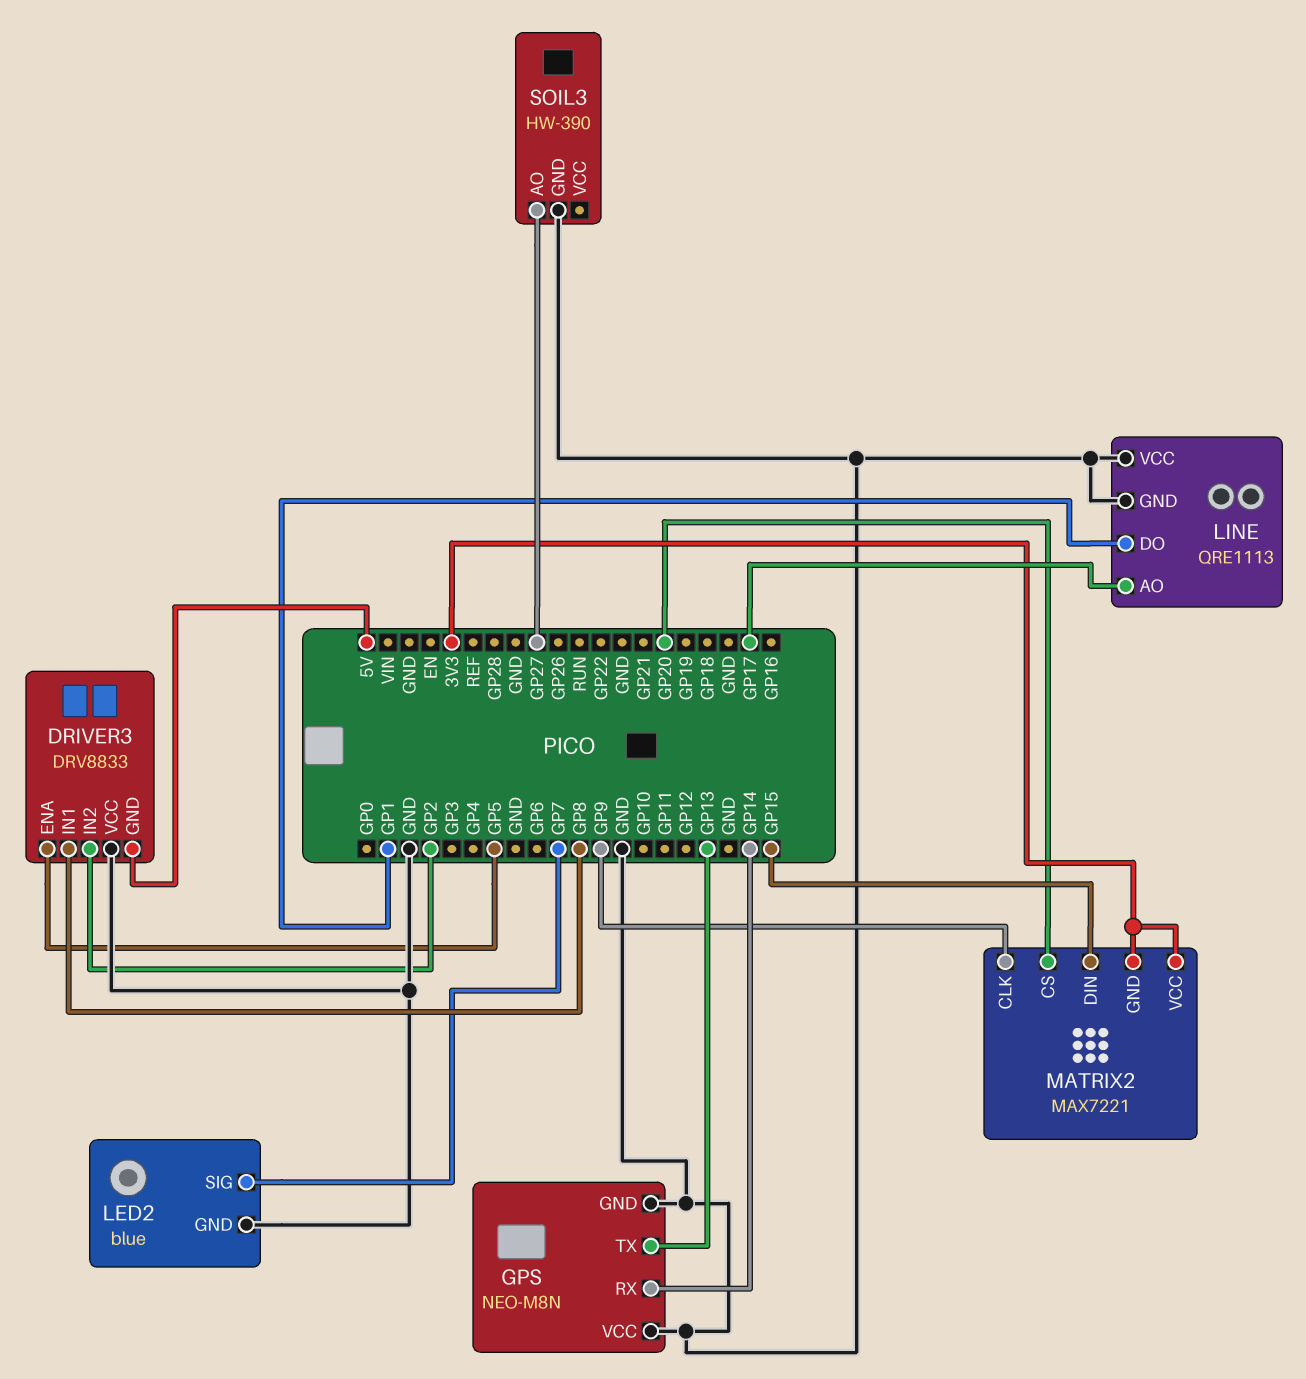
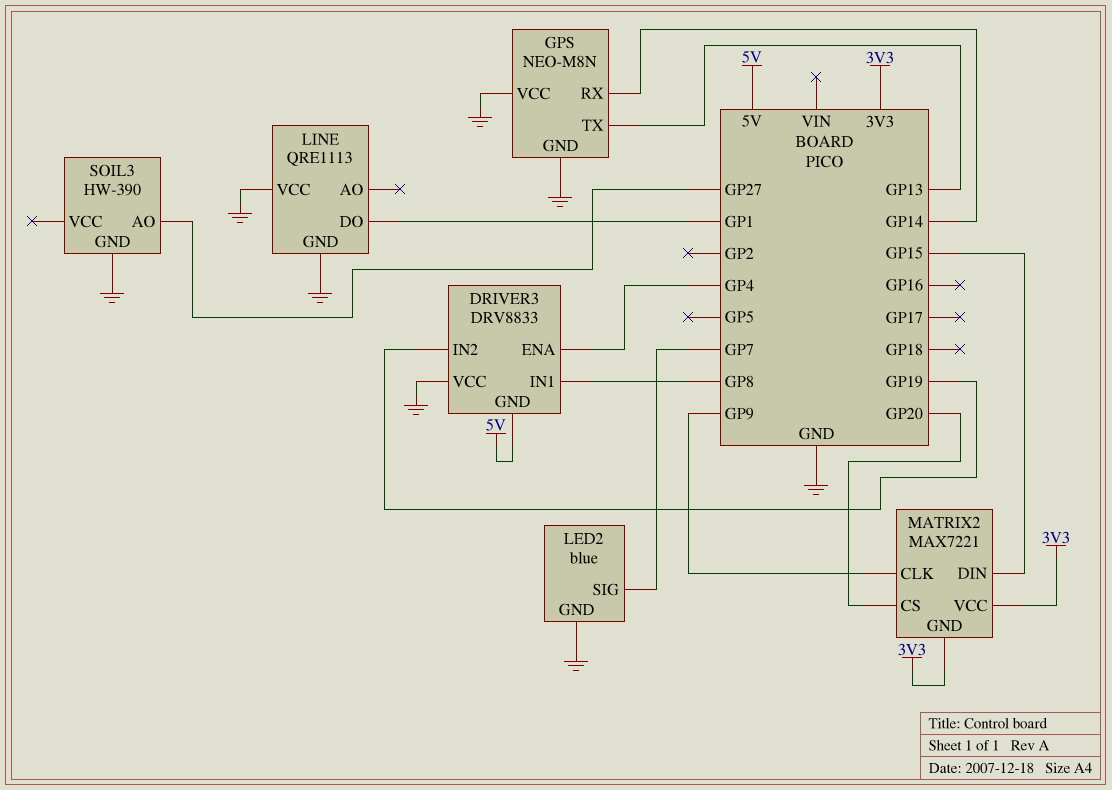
DRIVER3 pin ENA: GP5 -> GP4
DRIVER3 pin IN2: GP2 -> GP19
LINE pin AO: GP17 -> none

